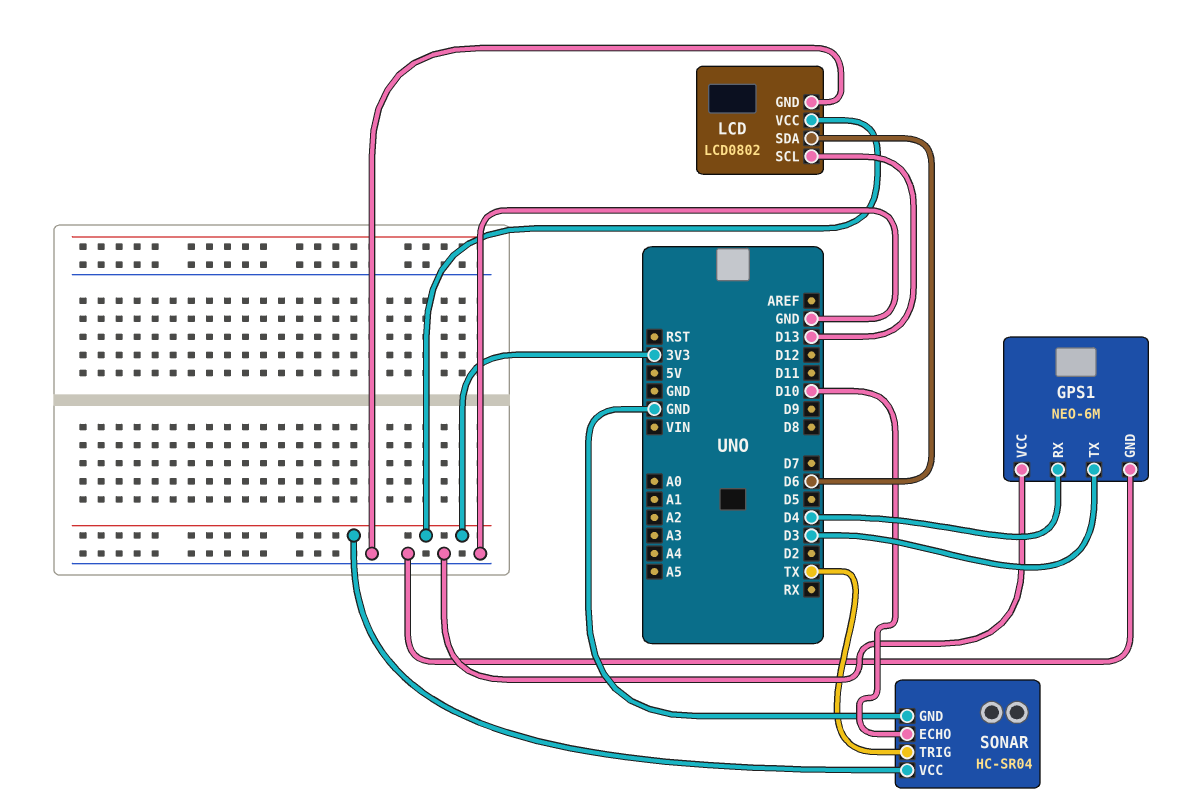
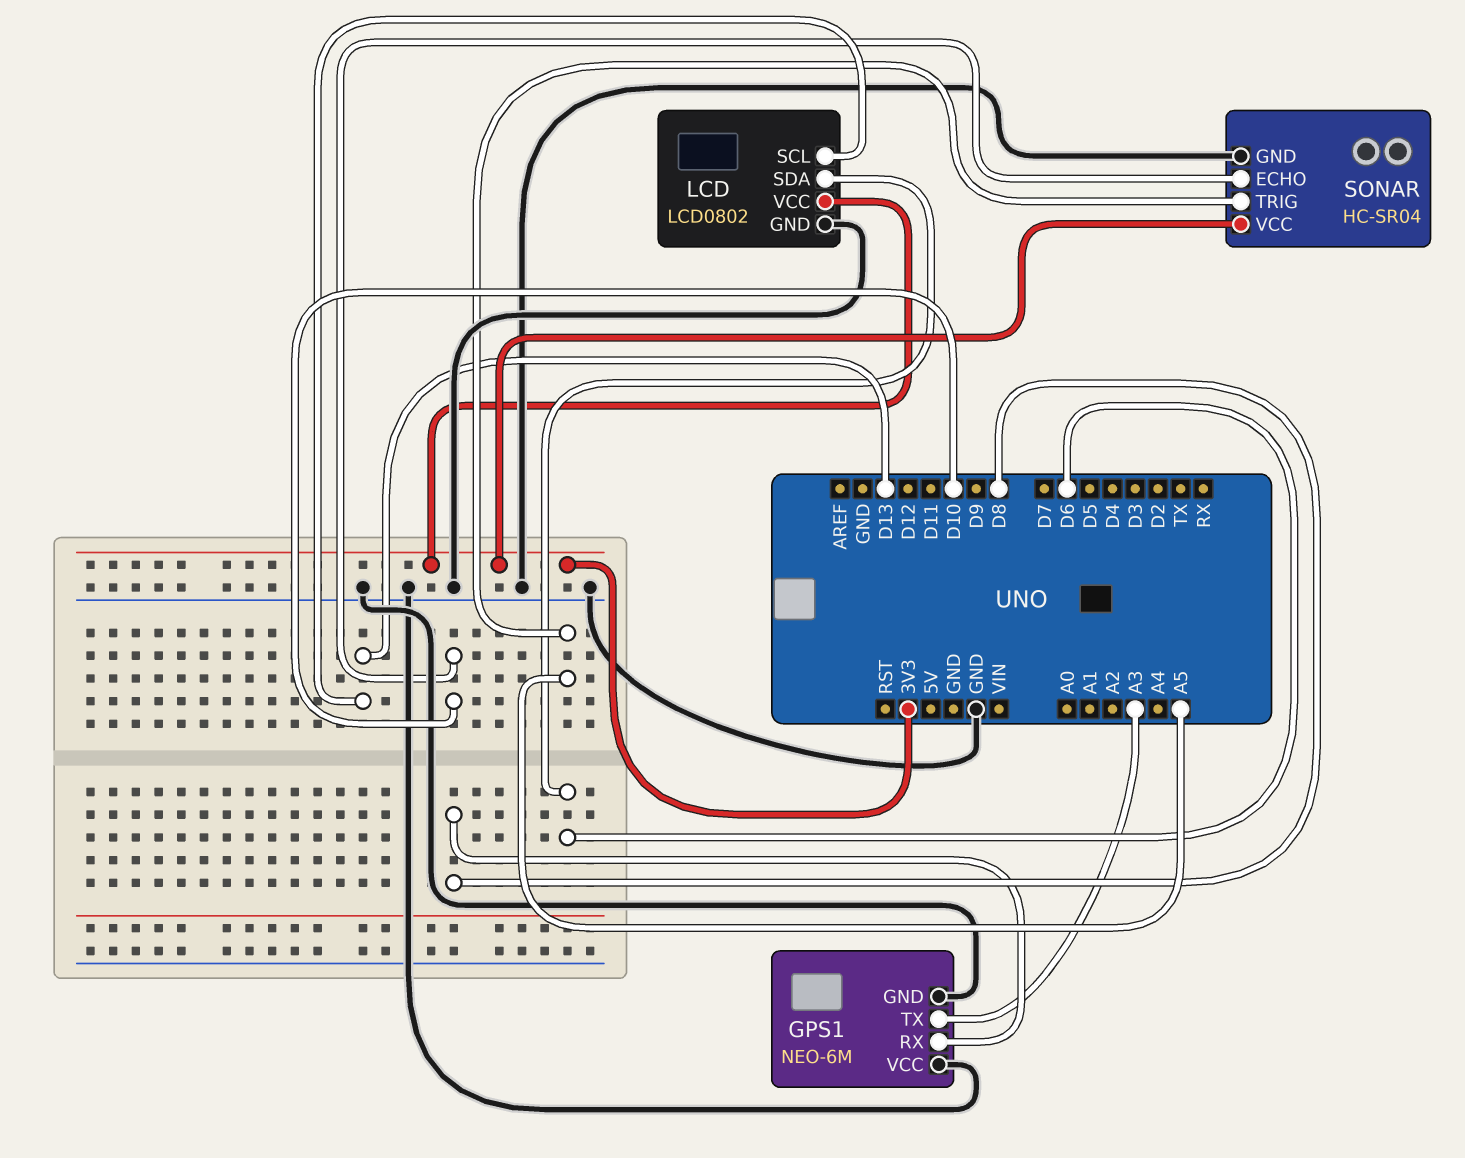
GPS1 pin RX: D4 -> D8
GPS1 pin TX: D3 -> A3
SONAR pin TRIG: TX -> A5

